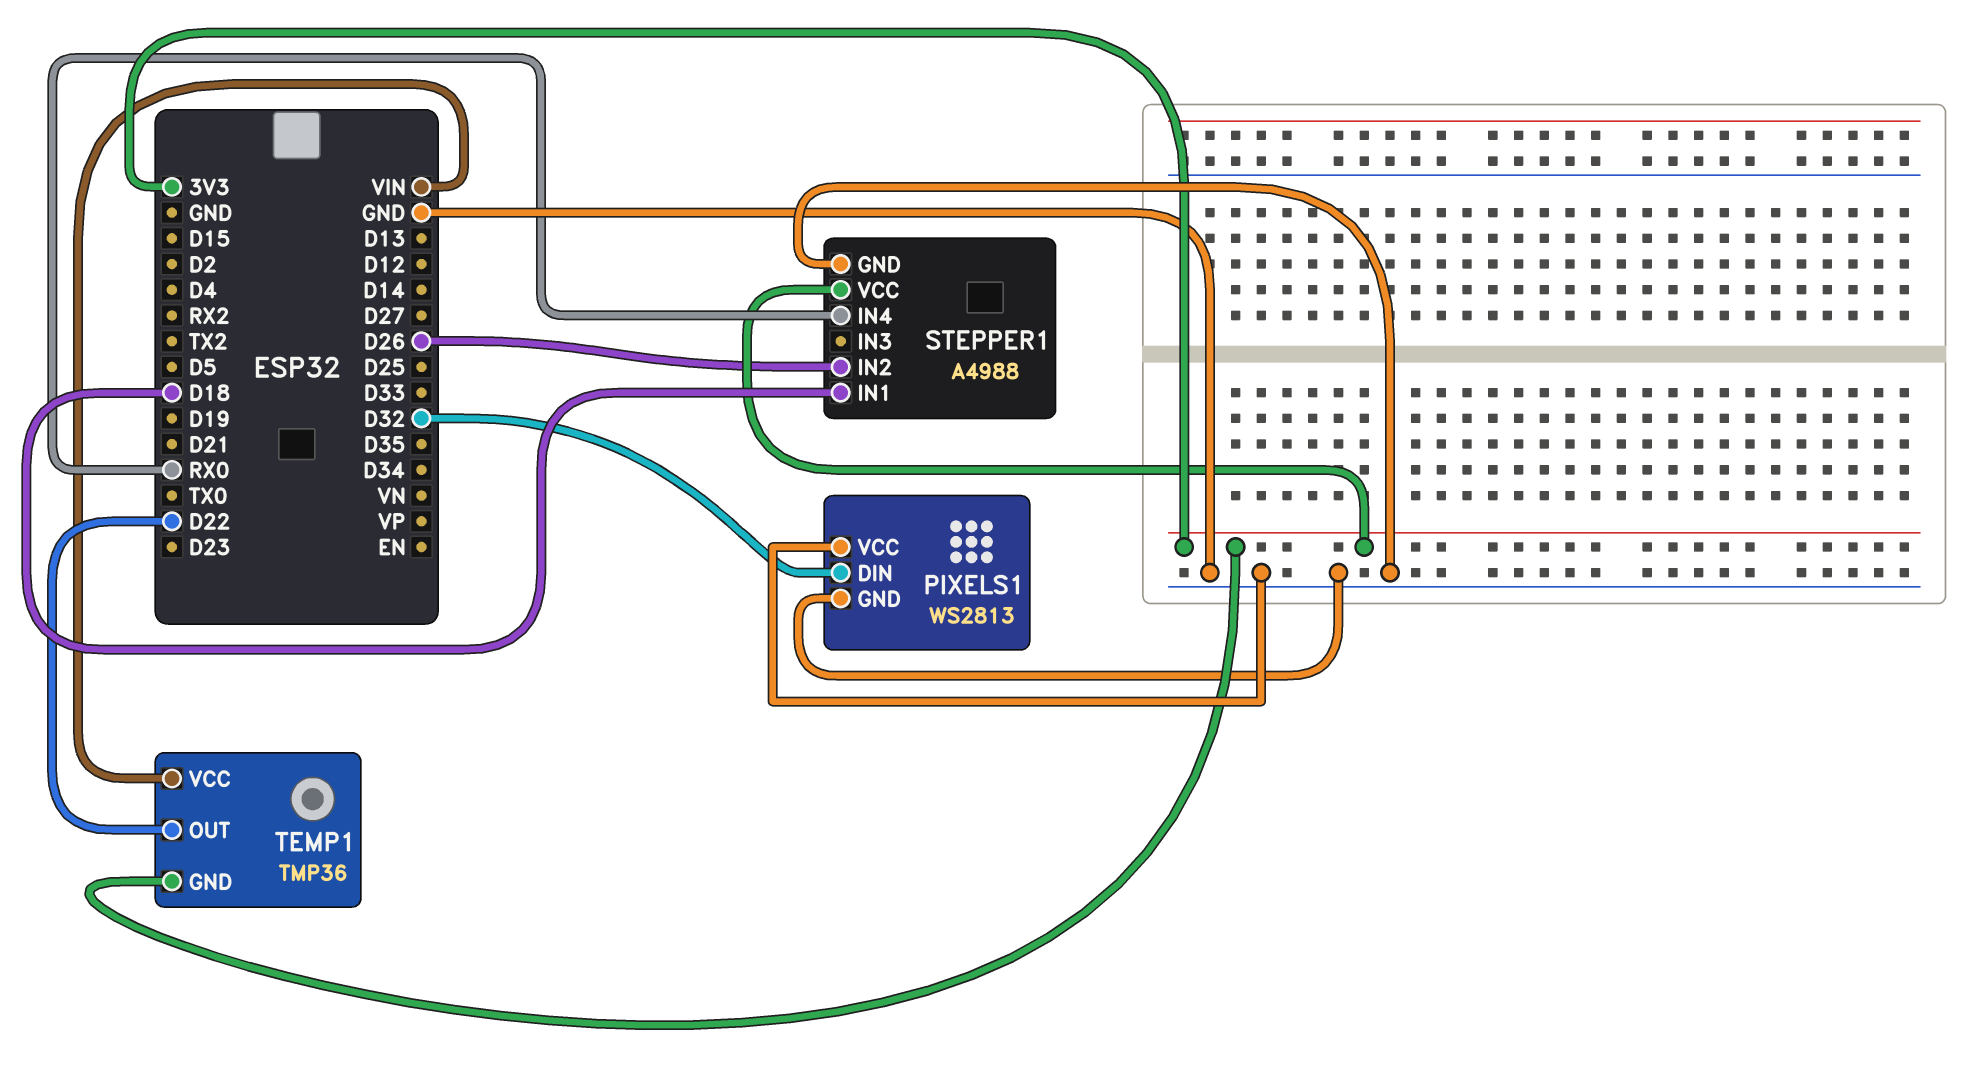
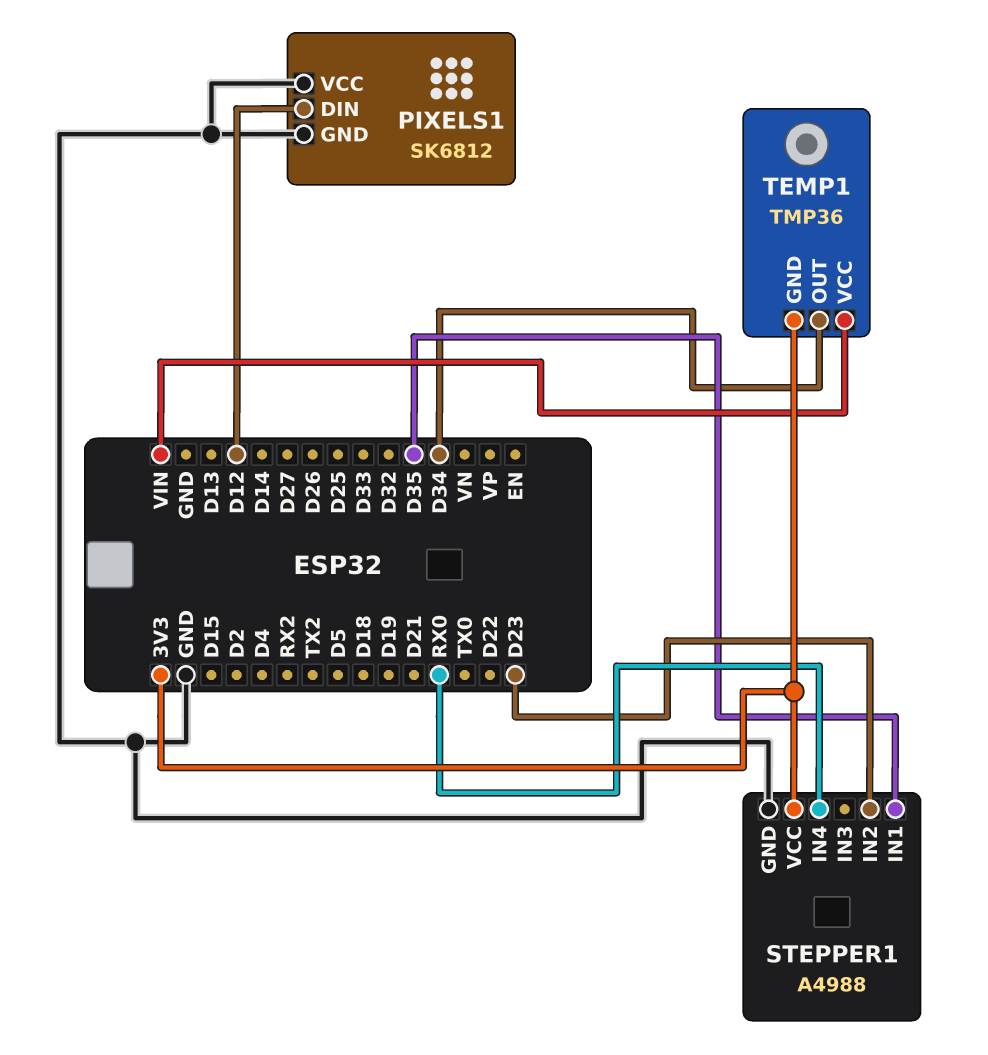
PIXELS1: WS2813 -> SK6812
PIXELS1 pin DIN: D32 -> D12
STEPPER1 pin IN1: D18 -> D35
STEPPER1 pin IN2: D26 -> D23
TEMP1 pin OUT: D22 -> D34

